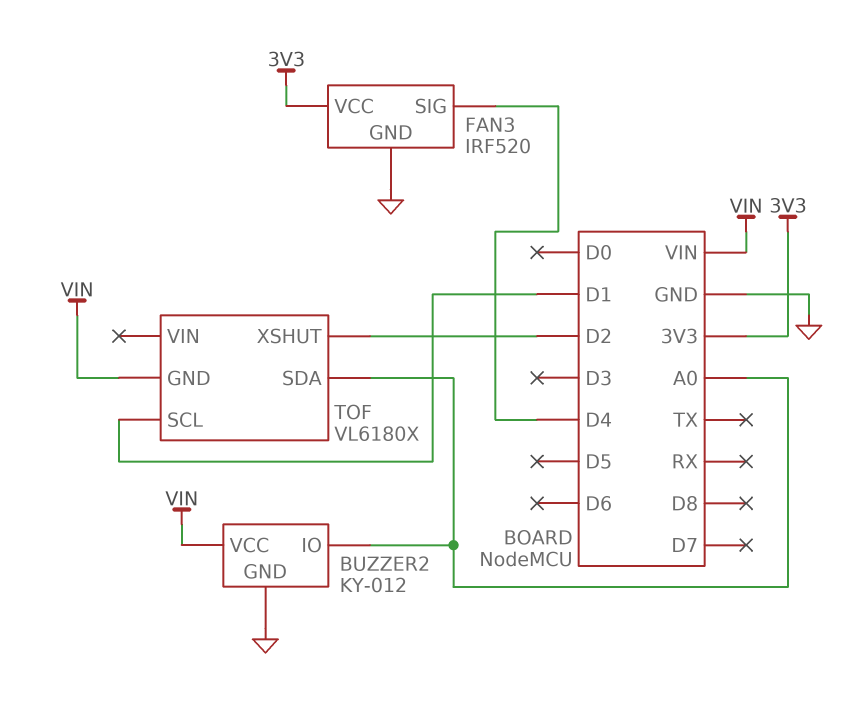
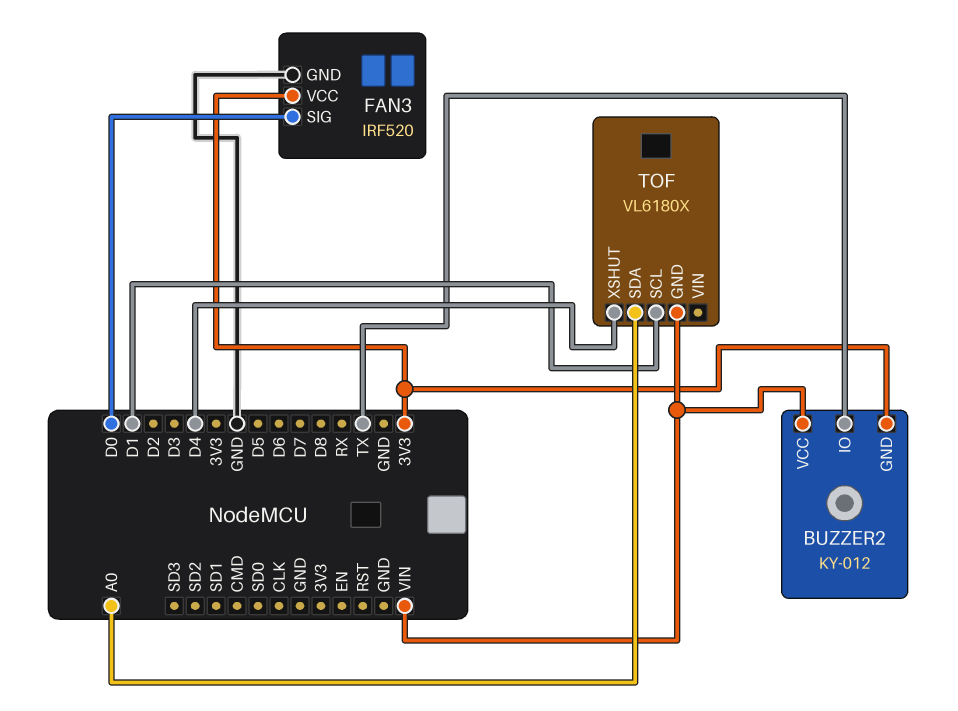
BUZZER2 pin GND: GND -> 3V3
BUZZER2 pin IO: A0 -> TX
FAN3 pin SIG: D4 -> D0
TOF pin XSHUT: D2 -> D4

